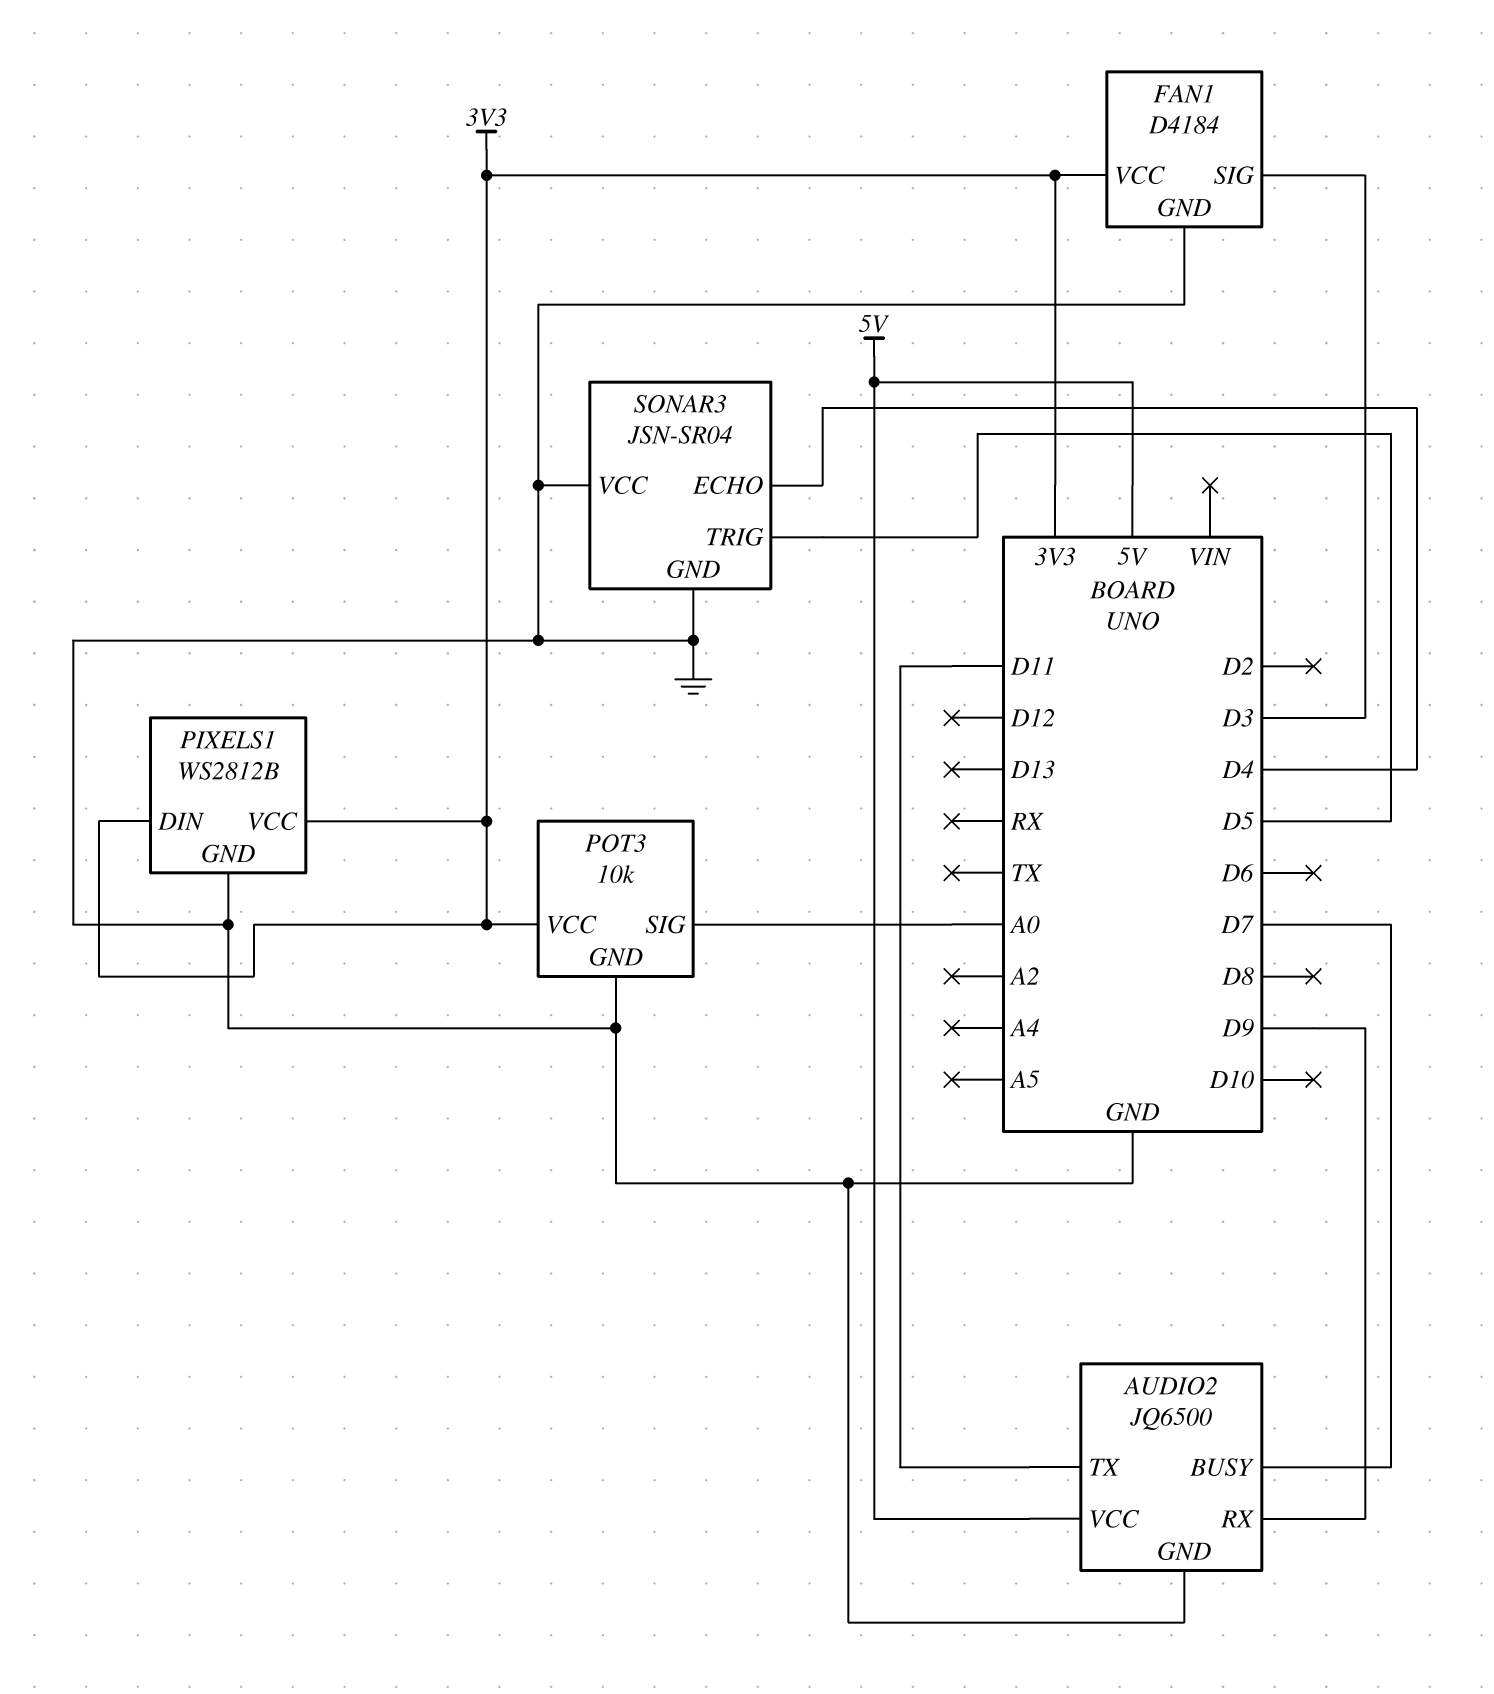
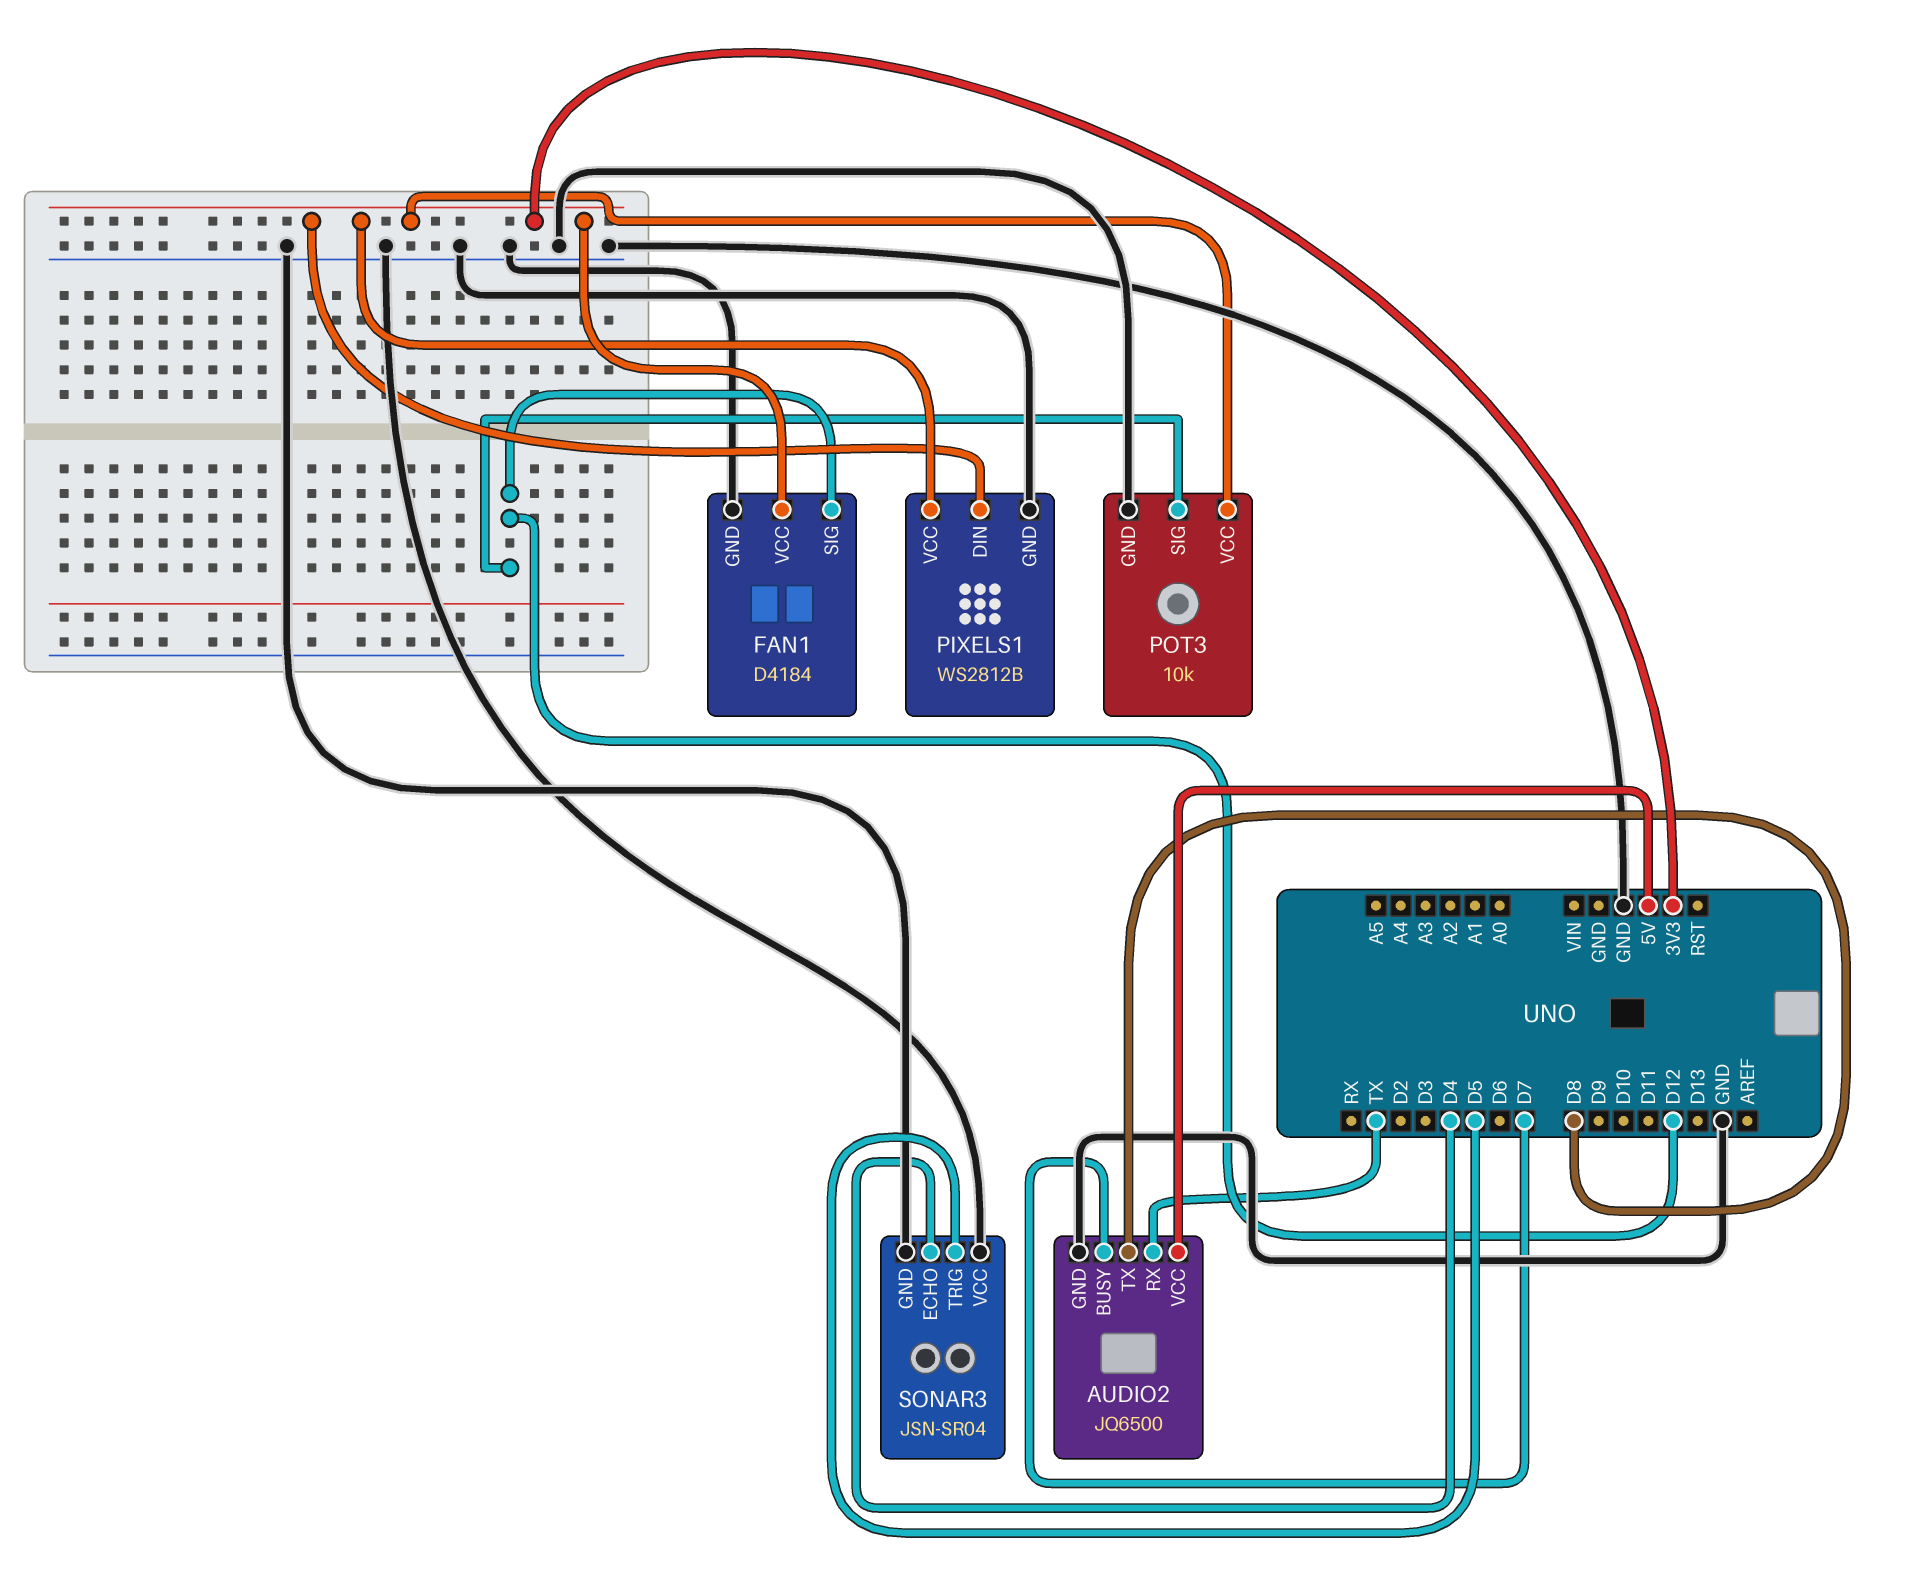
AUDIO2 pin RX: D9 -> TX
AUDIO2 pin TX: D11 -> D8
FAN1 pin SIG: D3 -> D12
POT3 pin SIG: A0 -> D12

